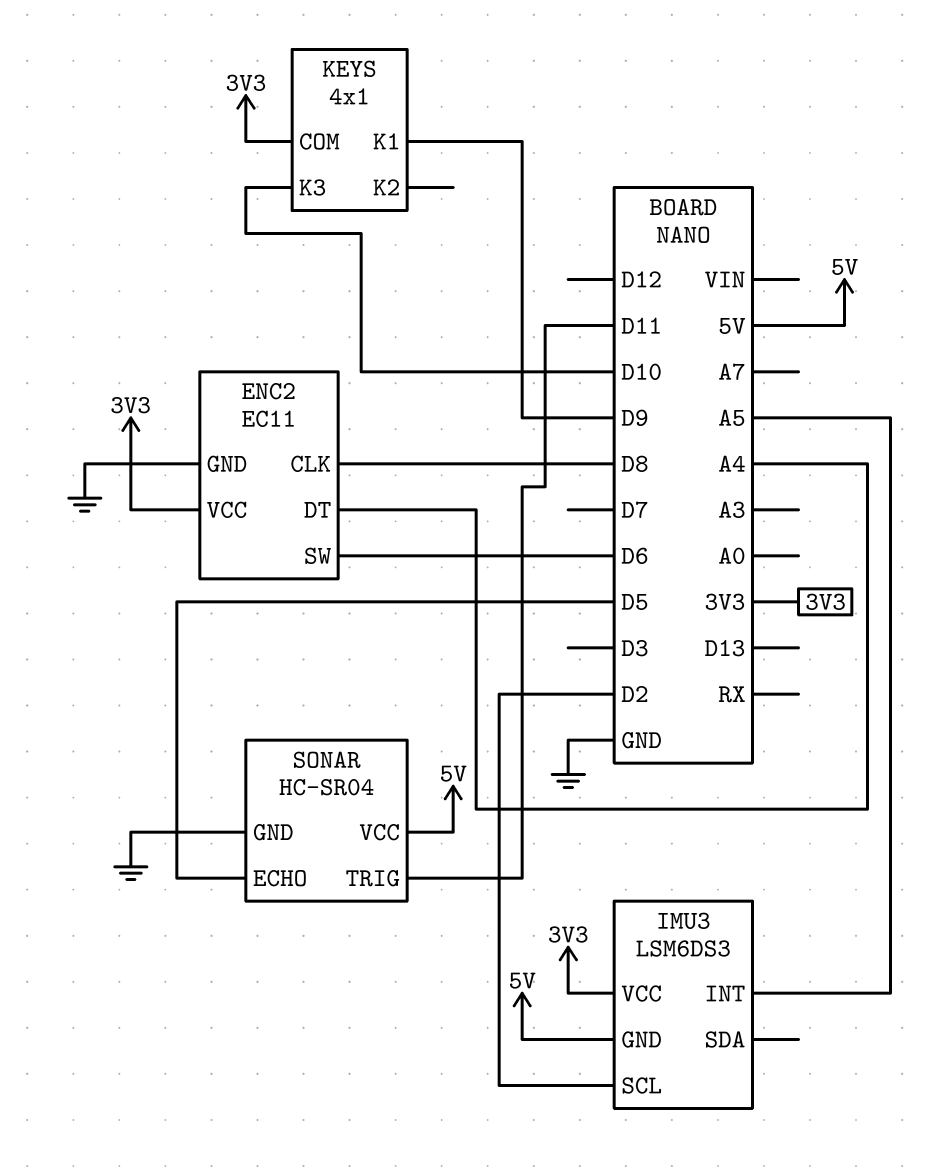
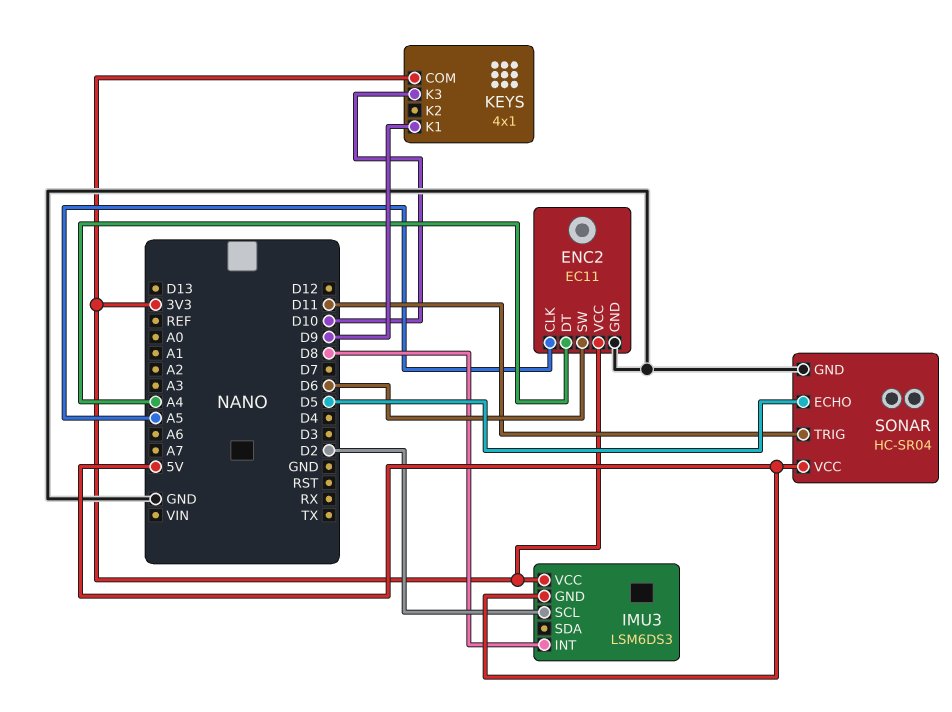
ENC2 pin CLK: D8 -> A5
IMU3 pin INT: A5 -> D8

